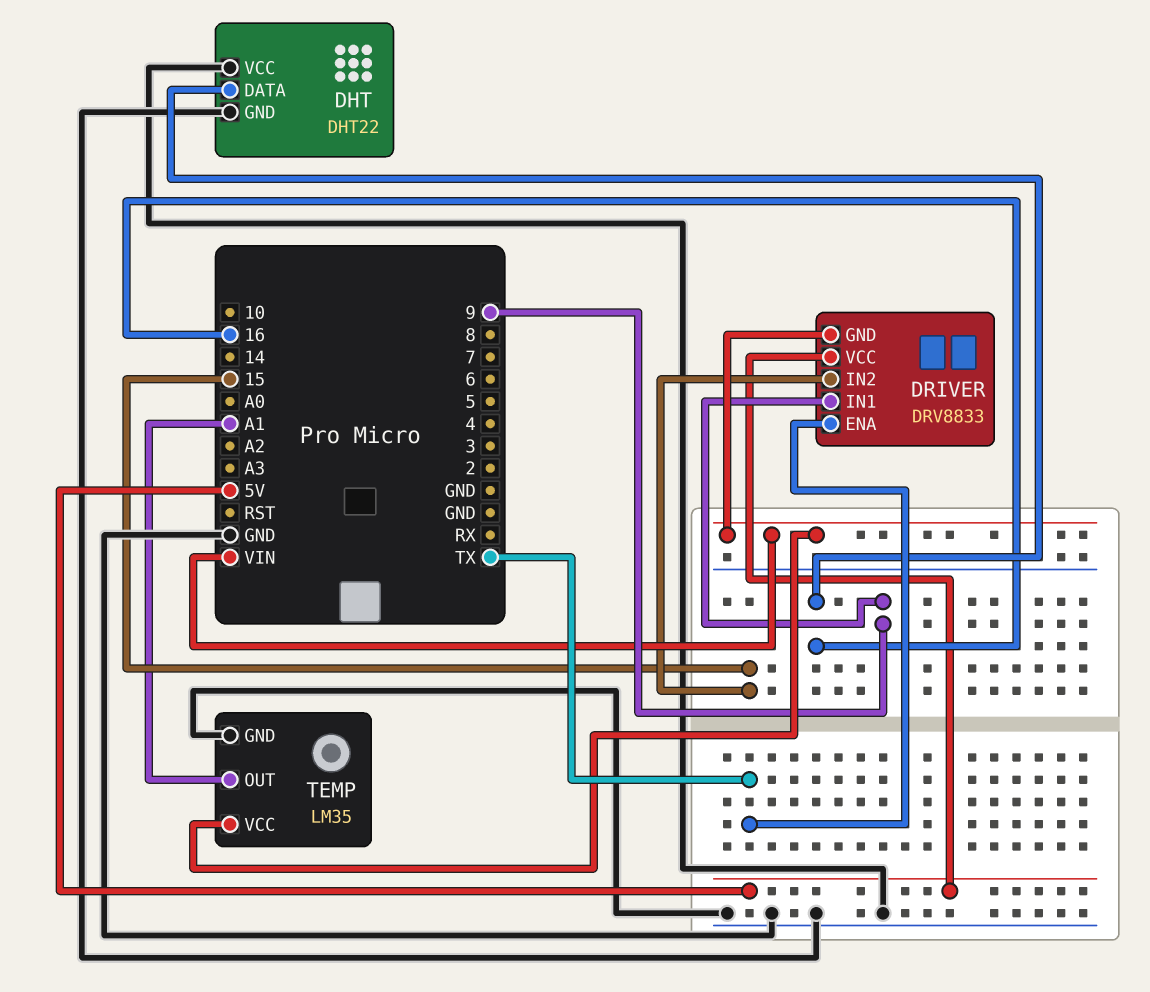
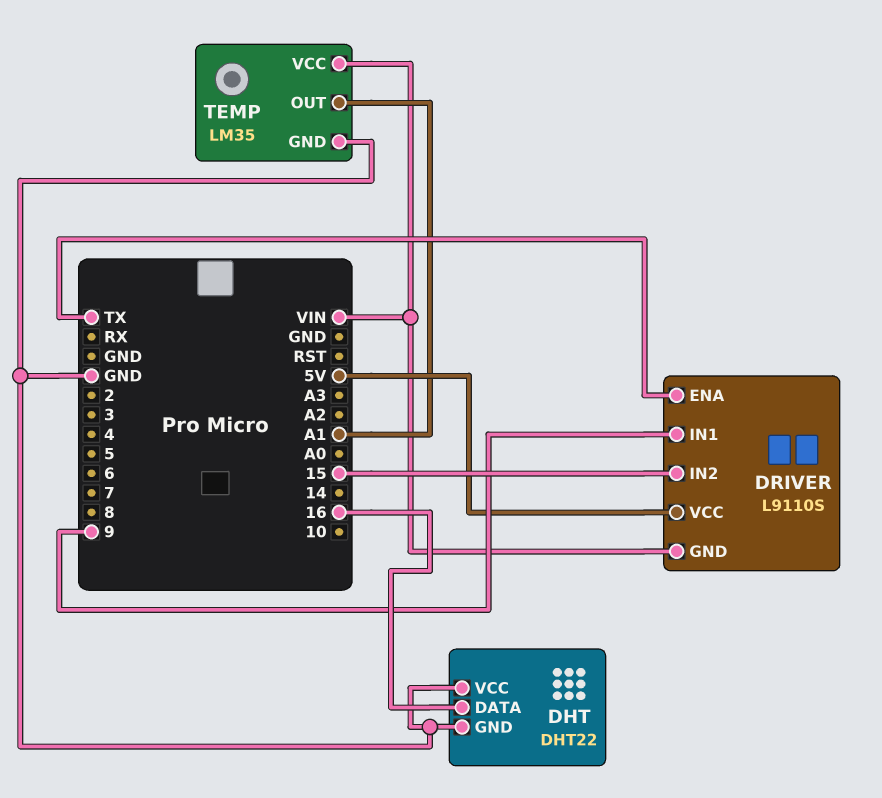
DRIVER: DRV8833 -> L9110S

